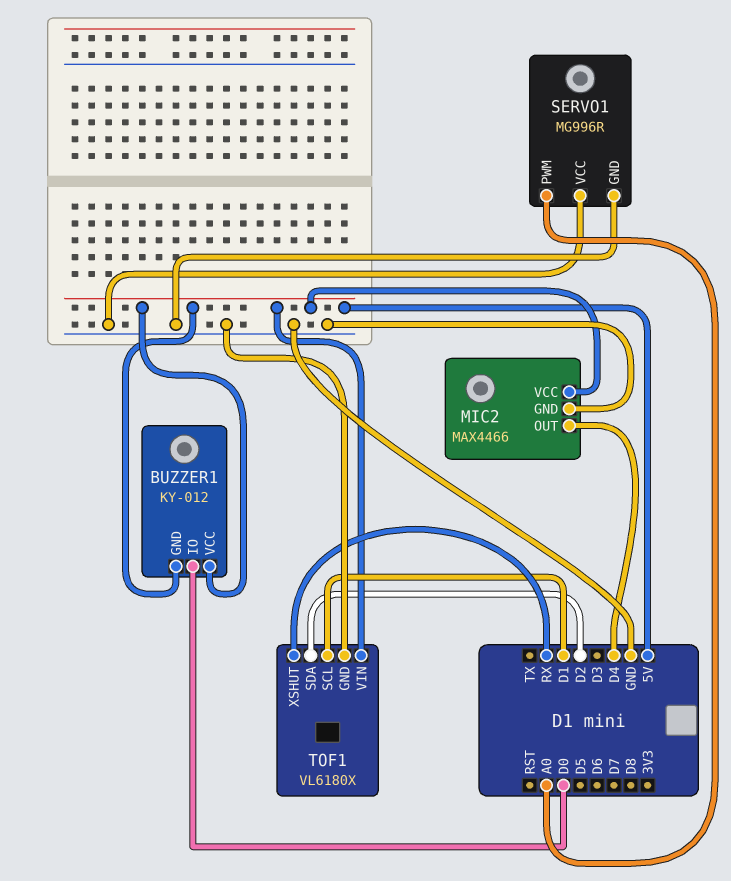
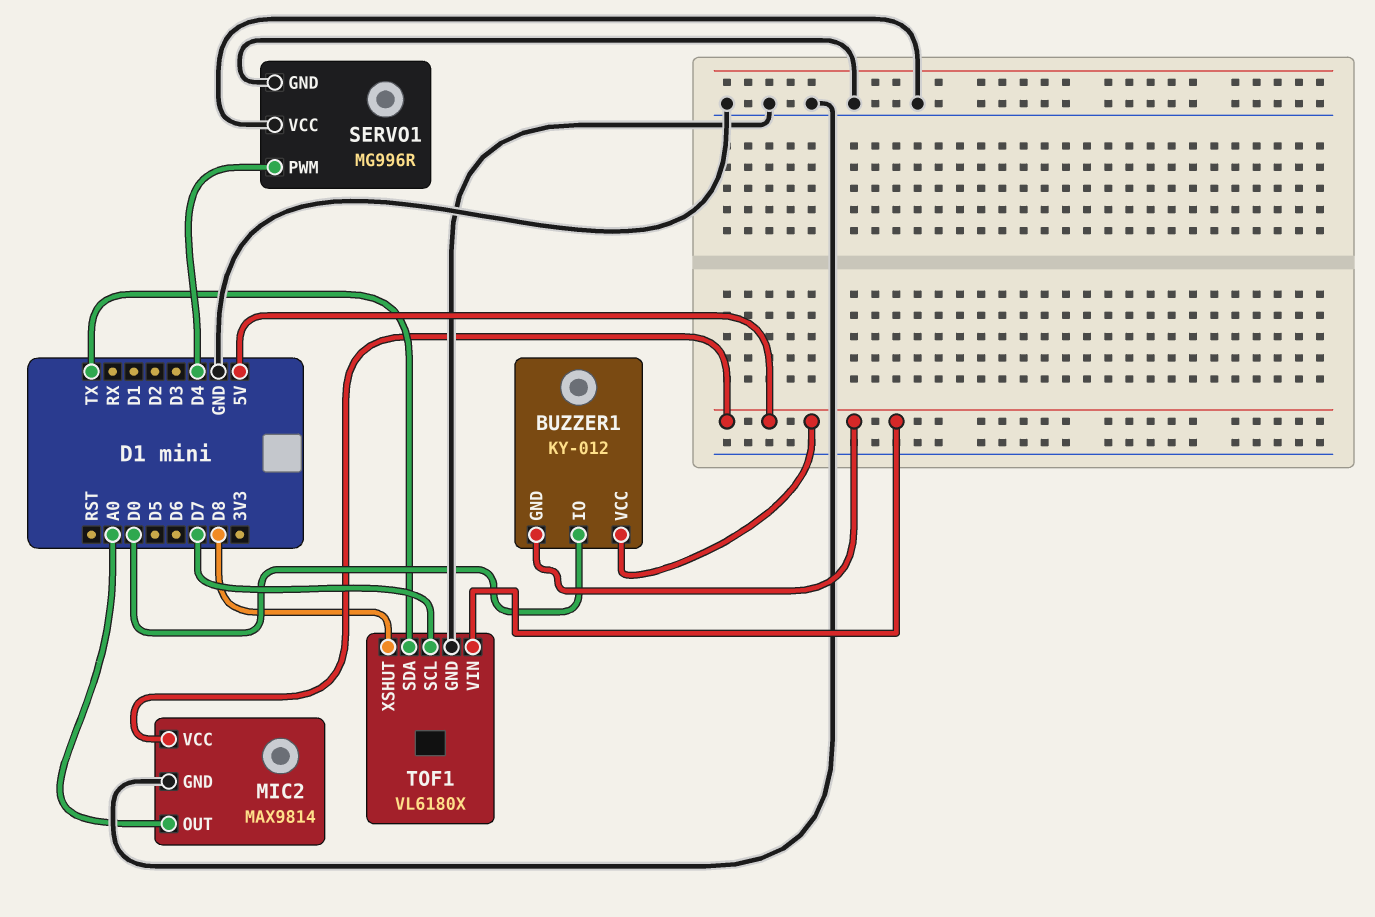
MIC2: MAX4466 -> MAX9814
MIC2 pin OUT: D4 -> A0
SERVO1 pin PWM: A0 -> D4
TOF1 pin SCL: D1 -> D7
TOF1 pin SDA: D2 -> TX
TOF1 pin XSHUT: RX -> D8

